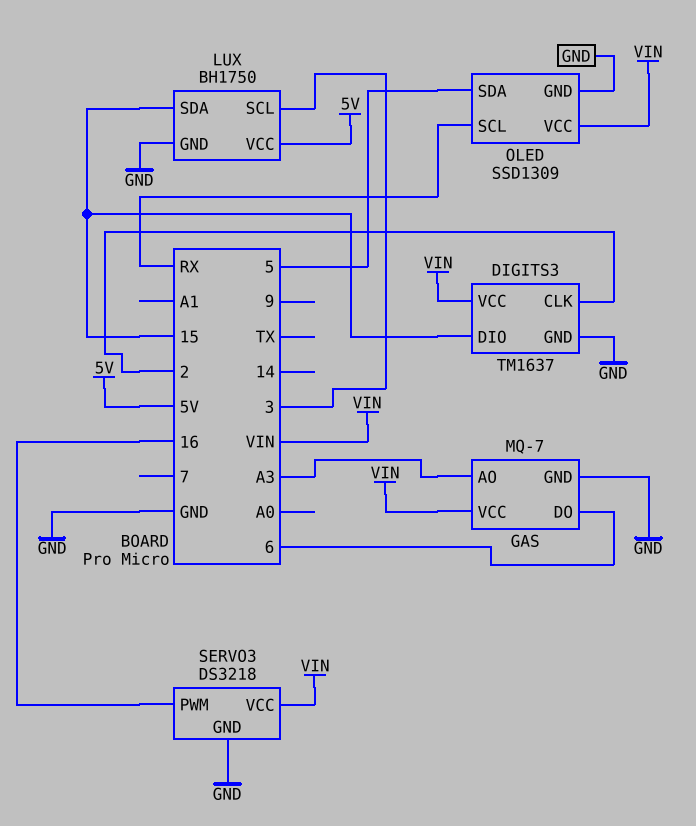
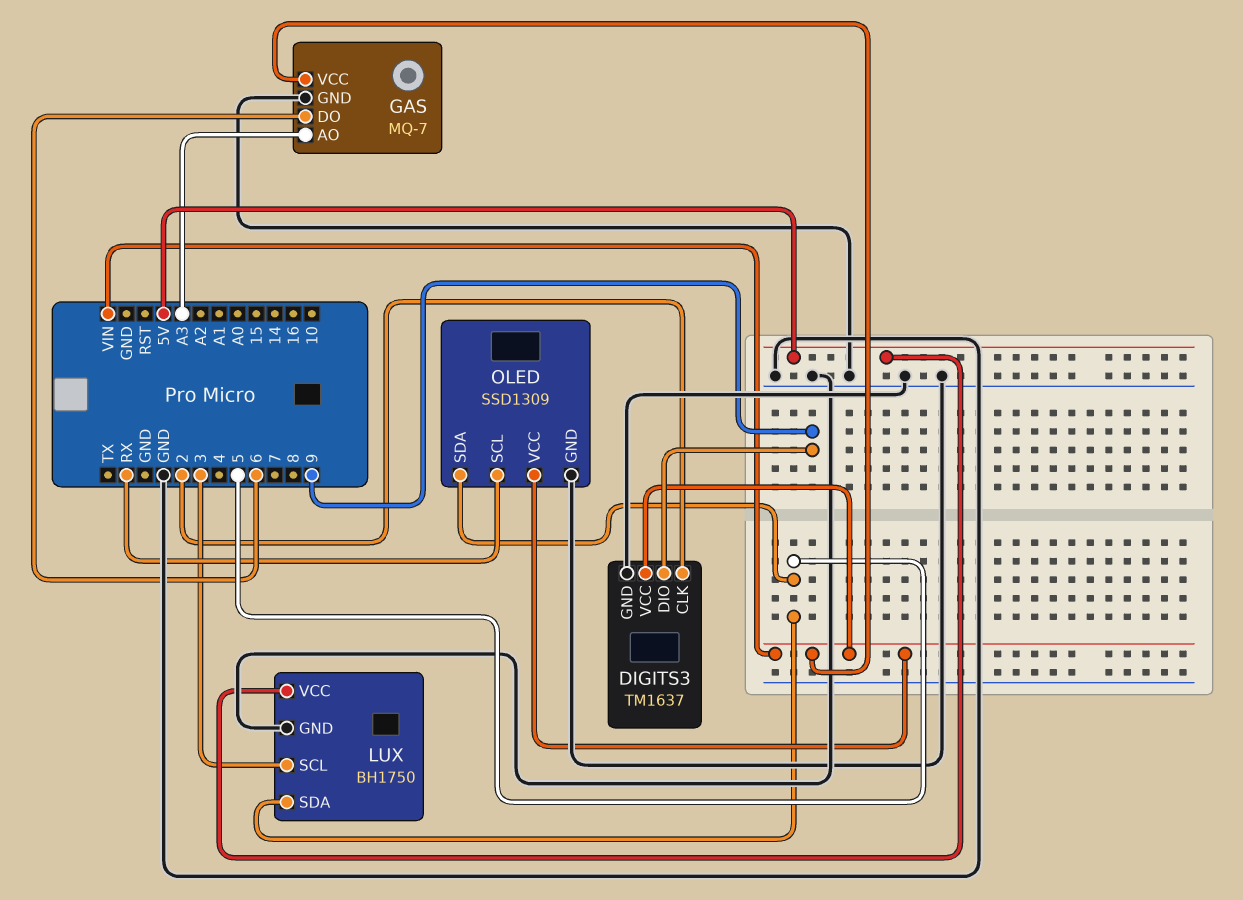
DIGITS3 pin DIO: 15 -> 9
LUX pin SDA: 15 -> 5
SERVO3: DS3218 -> none
SERVO3 pin GND: GND -> none
SERVO3 pin PWM: 16 -> none
SERVO3 pin VCC: VIN -> none

